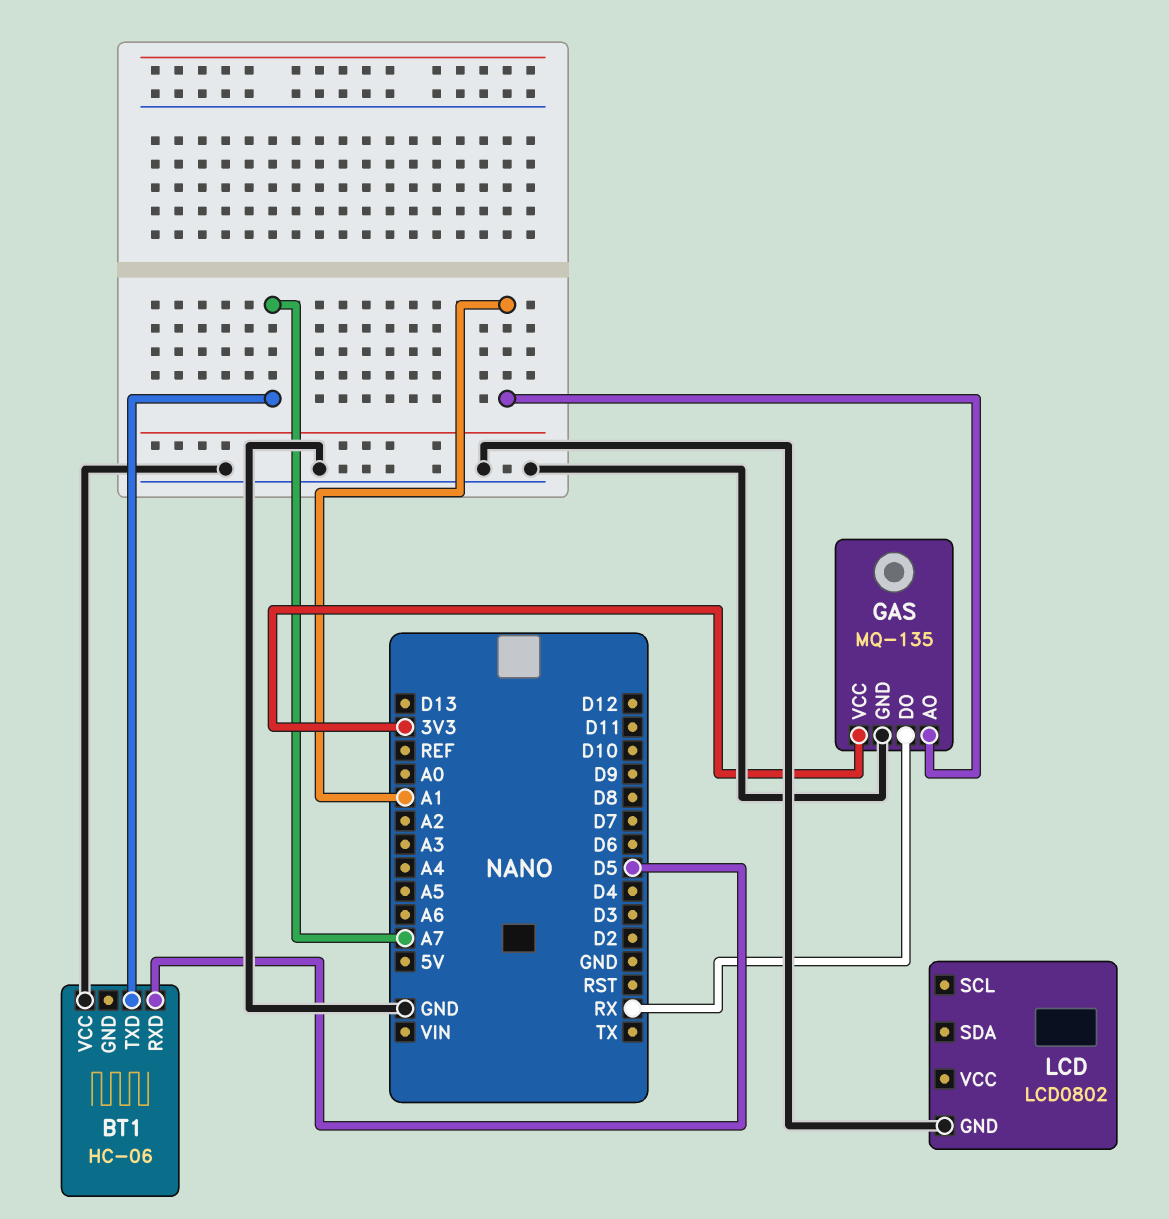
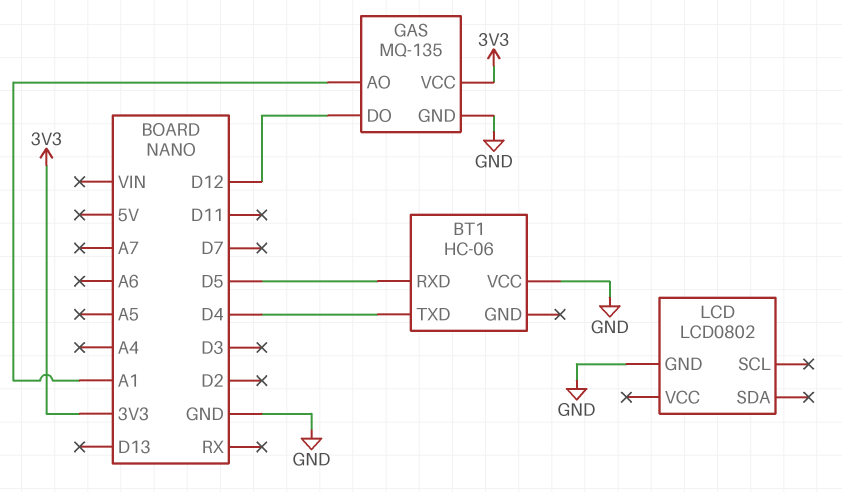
BT1 pin TXD: A7 -> D4
GAS pin DO: RX -> D12

